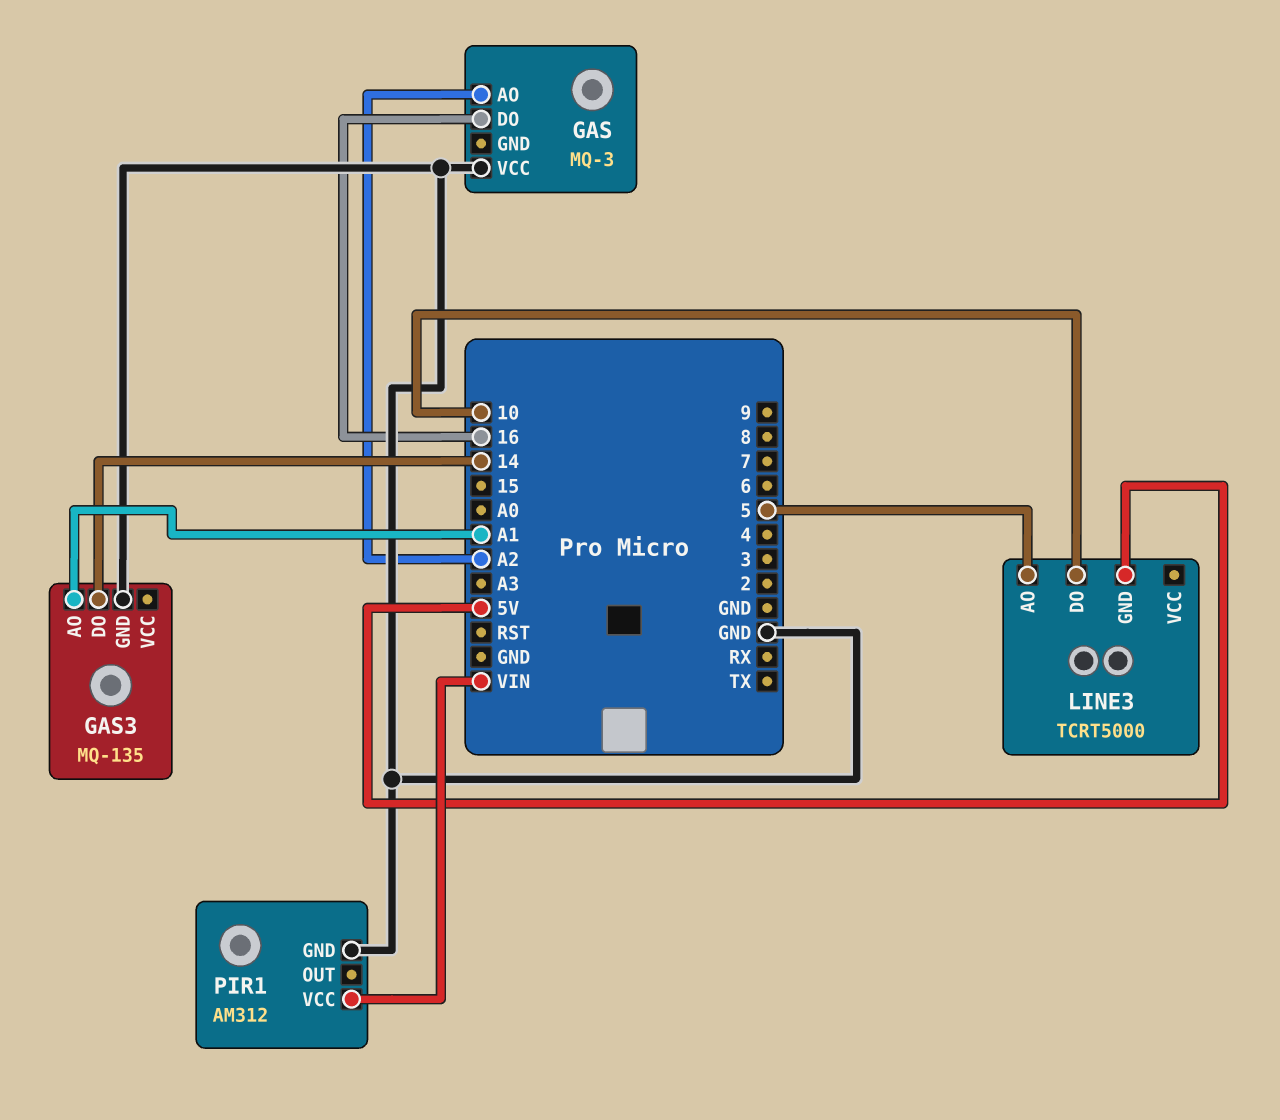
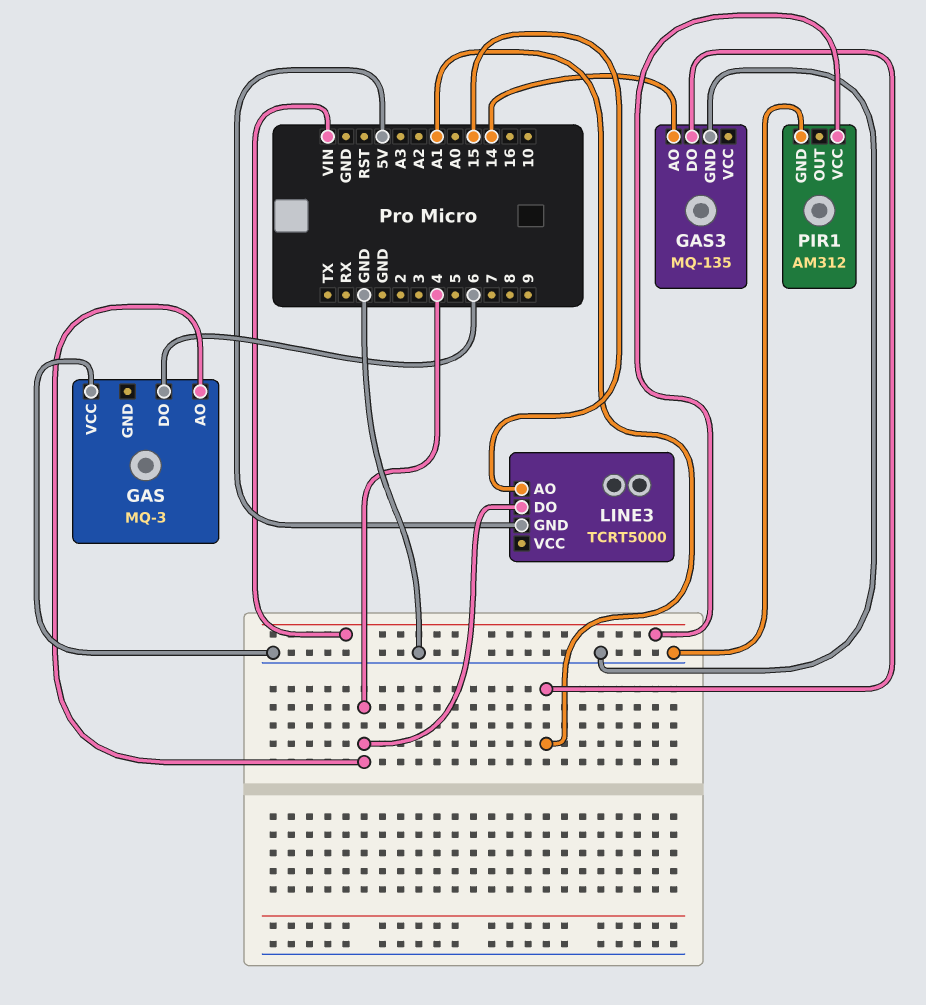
GAS pin AO: A2 -> 4
GAS pin DO: 16 -> 6
GAS3 pin AO: A1 -> 14
GAS3 pin DO: 14 -> A1
LINE3 pin AO: 5 -> 15
LINE3 pin DO: 10 -> 4

